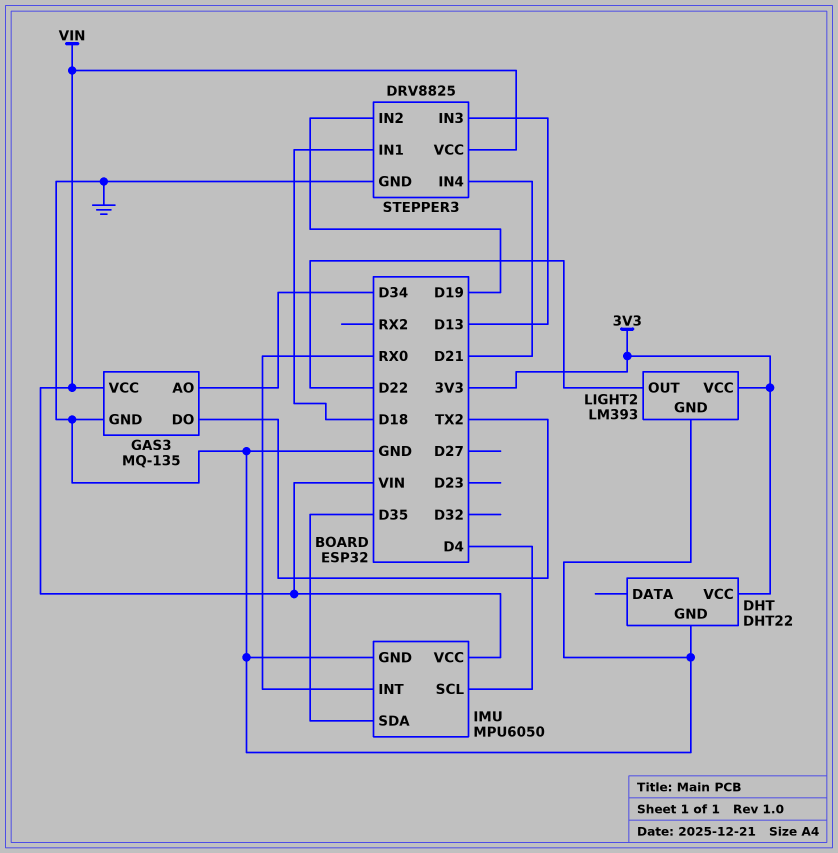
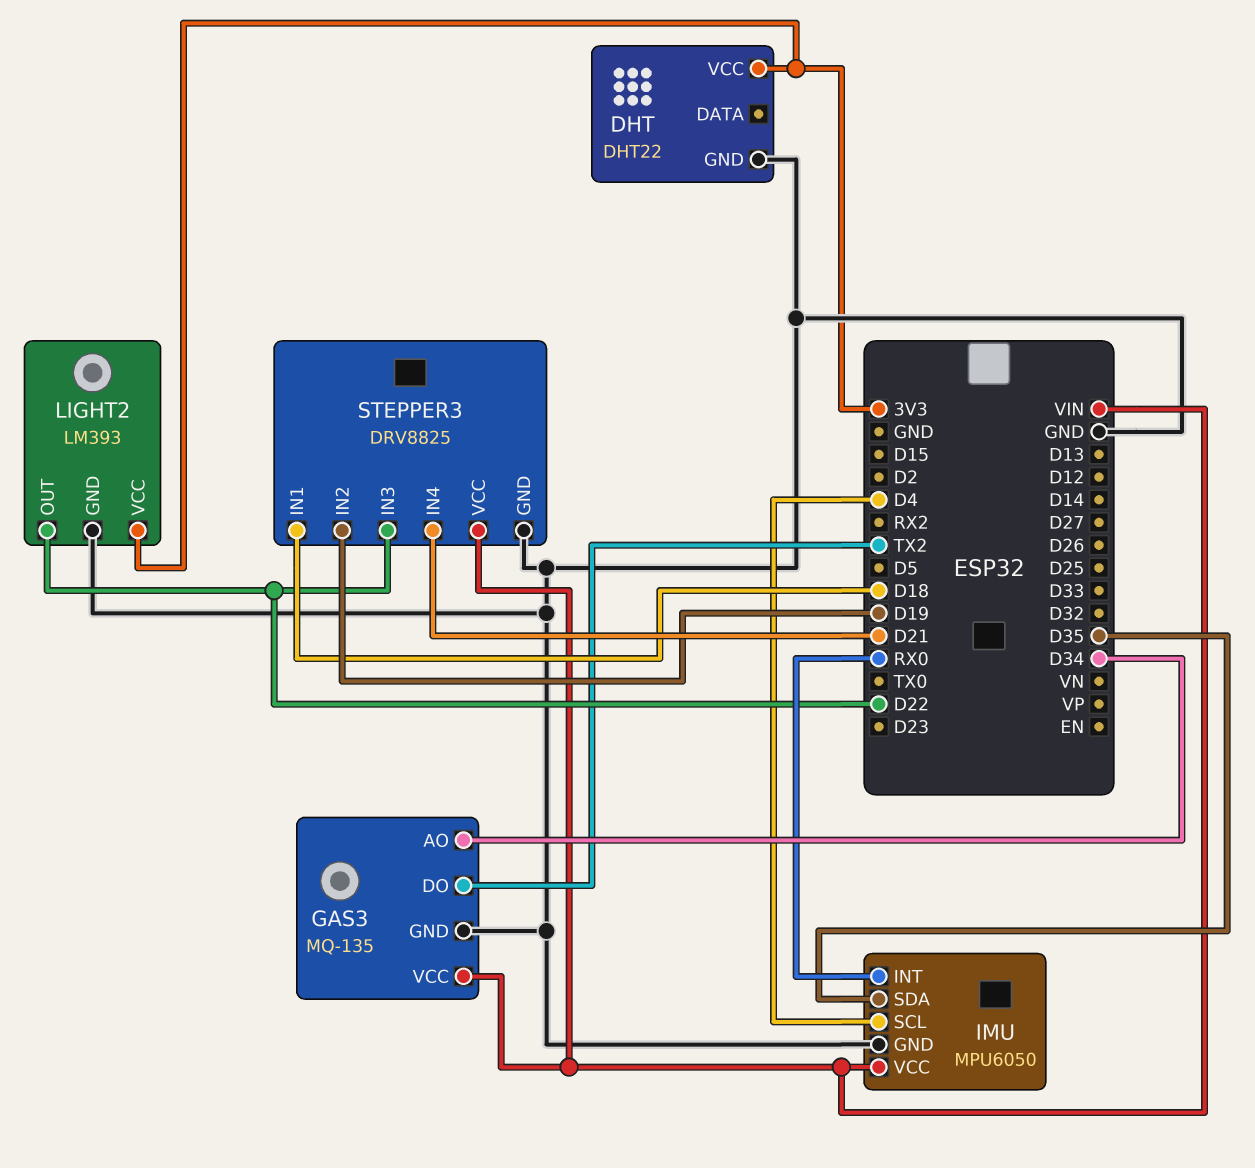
STEPPER3 pin IN3: D13 -> D22

